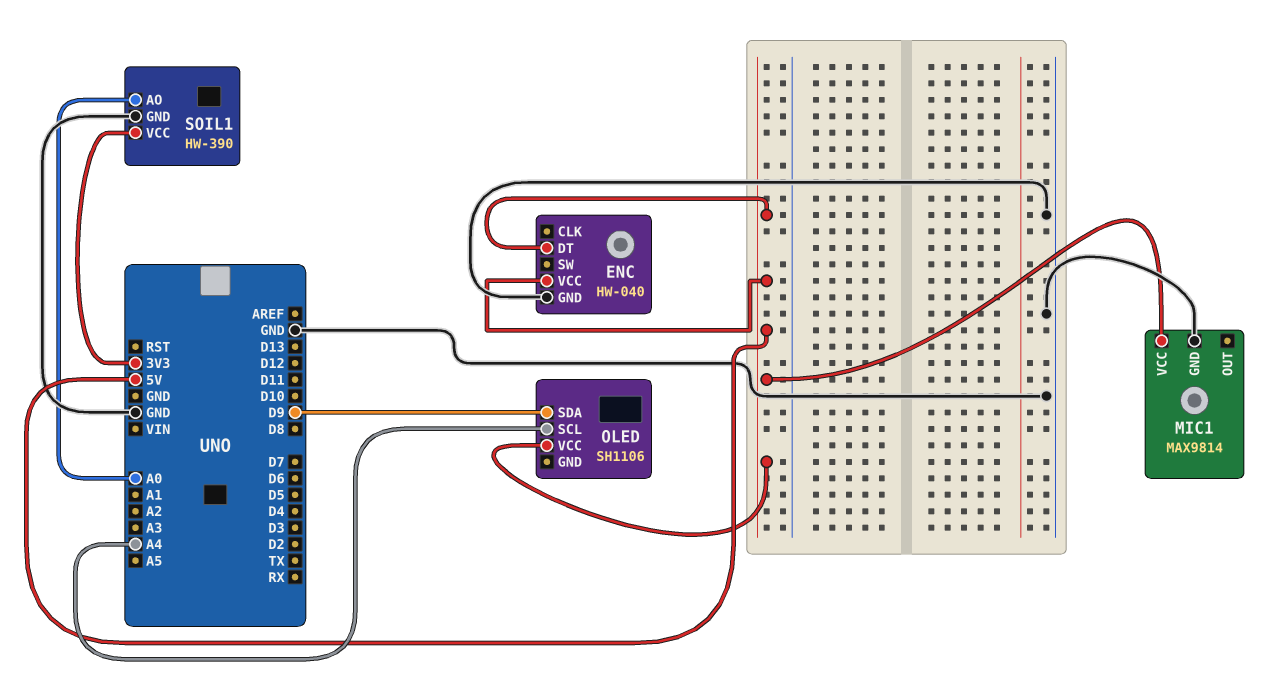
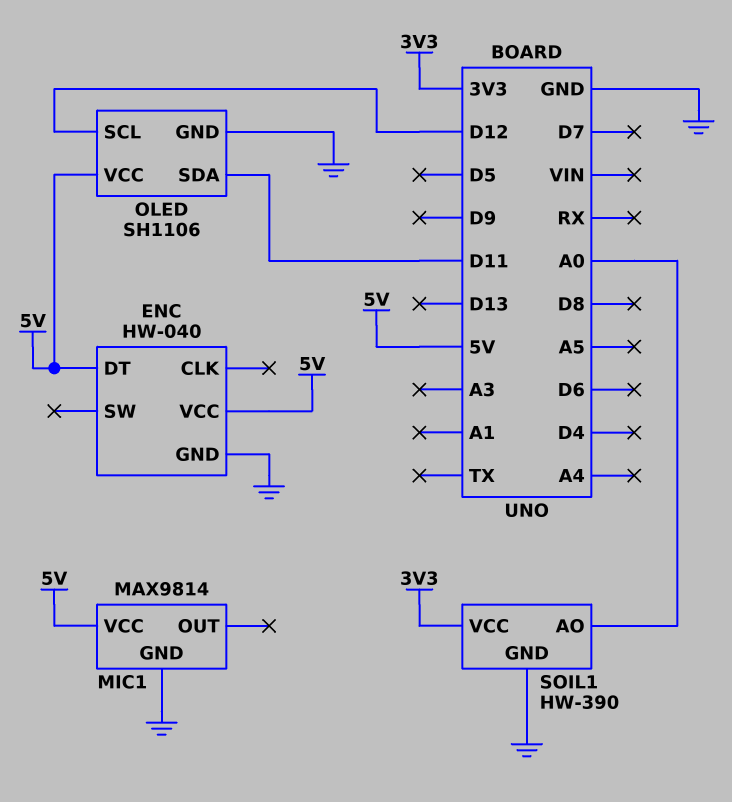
OLED pin GND: none -> GND
OLED pin SCL: A4 -> D12
OLED pin SDA: D9 -> D11

